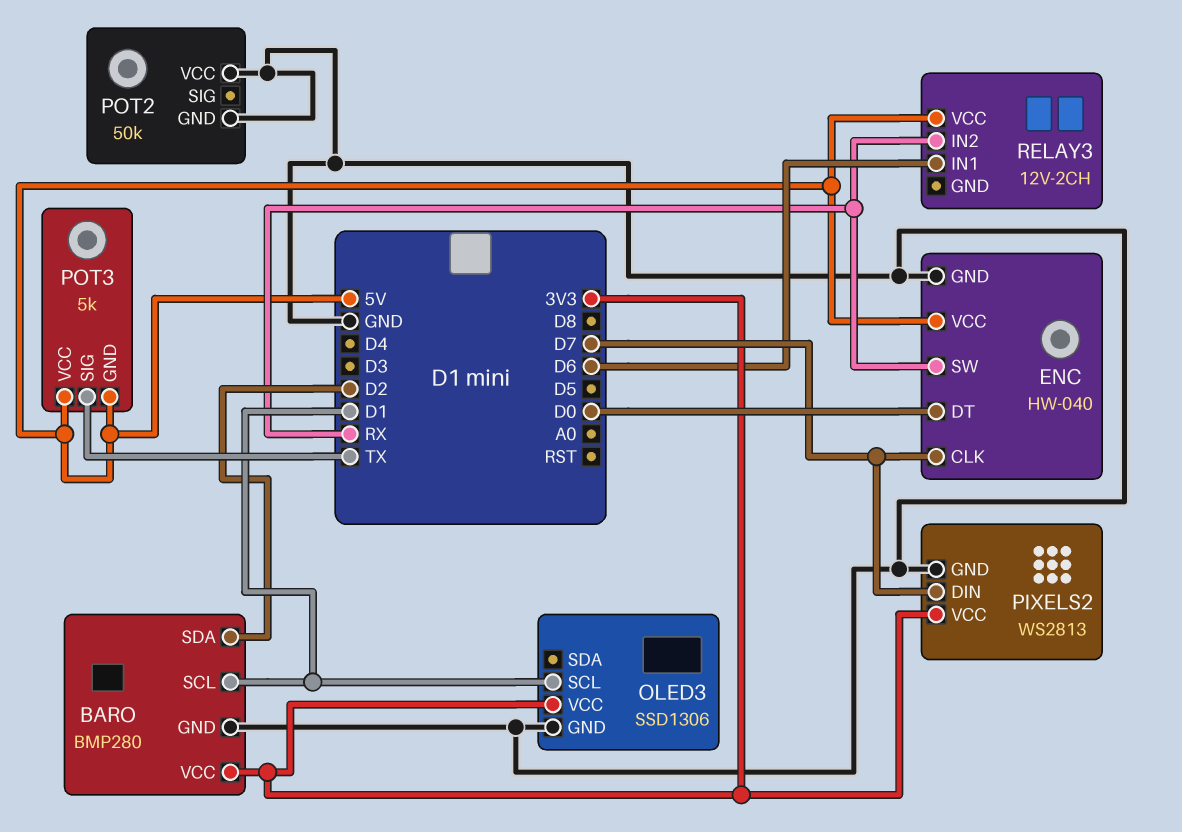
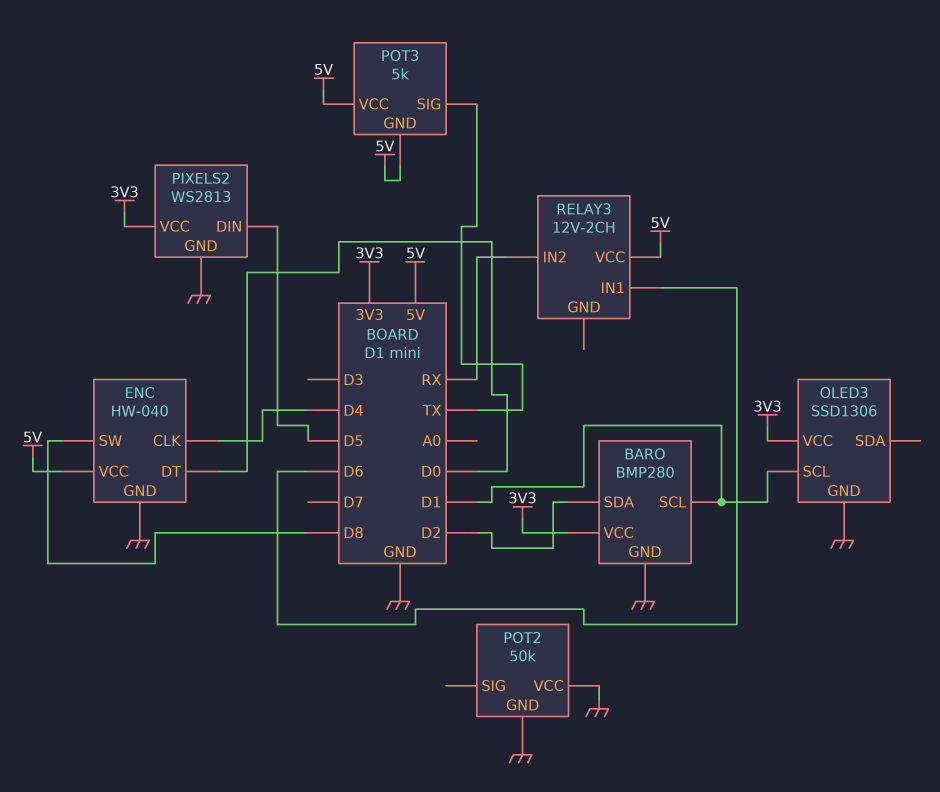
ENC pin CLK: D7 -> D4
ENC pin SW: RX -> D8
PIXELS2 pin DIN: D7 -> D5

